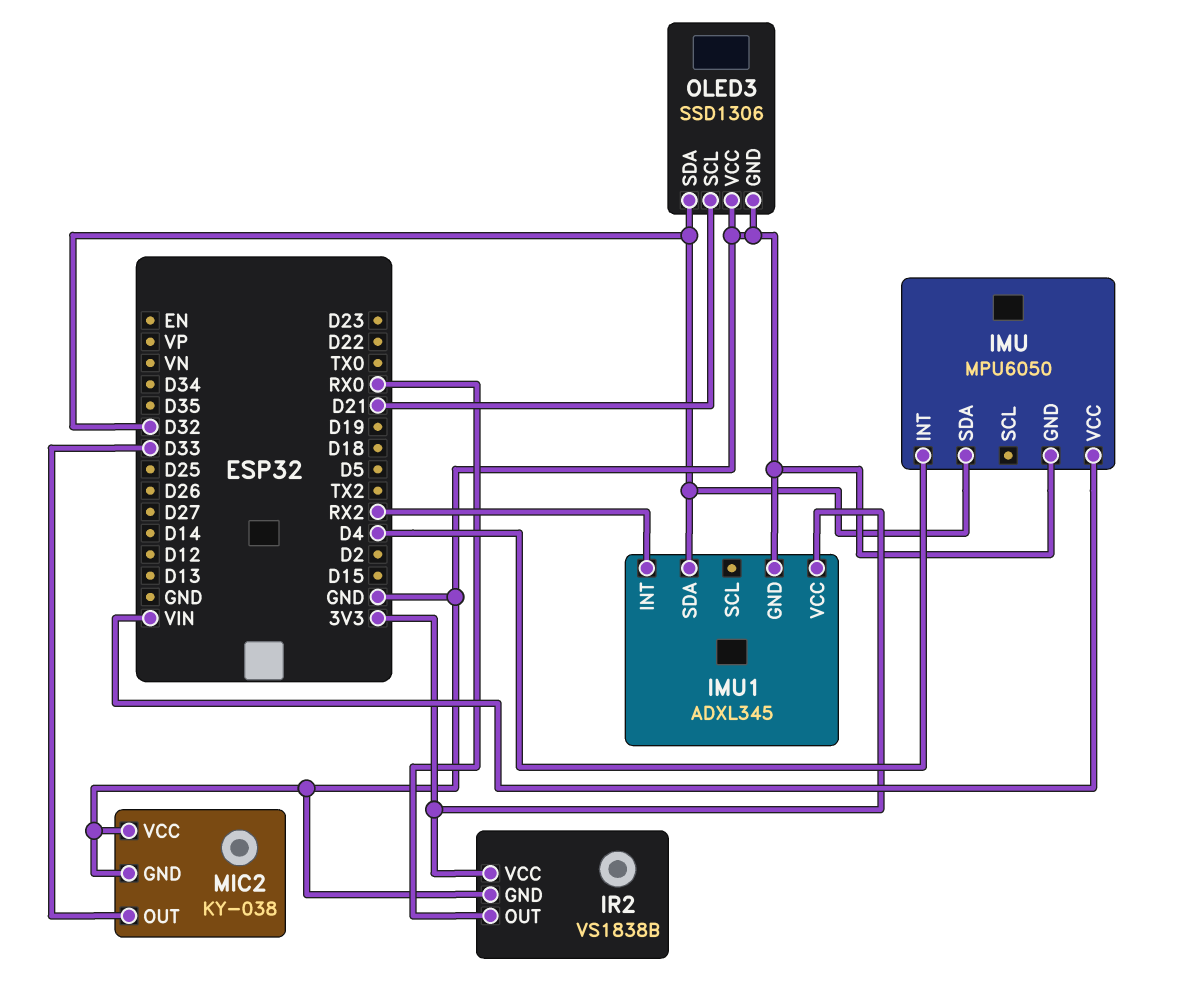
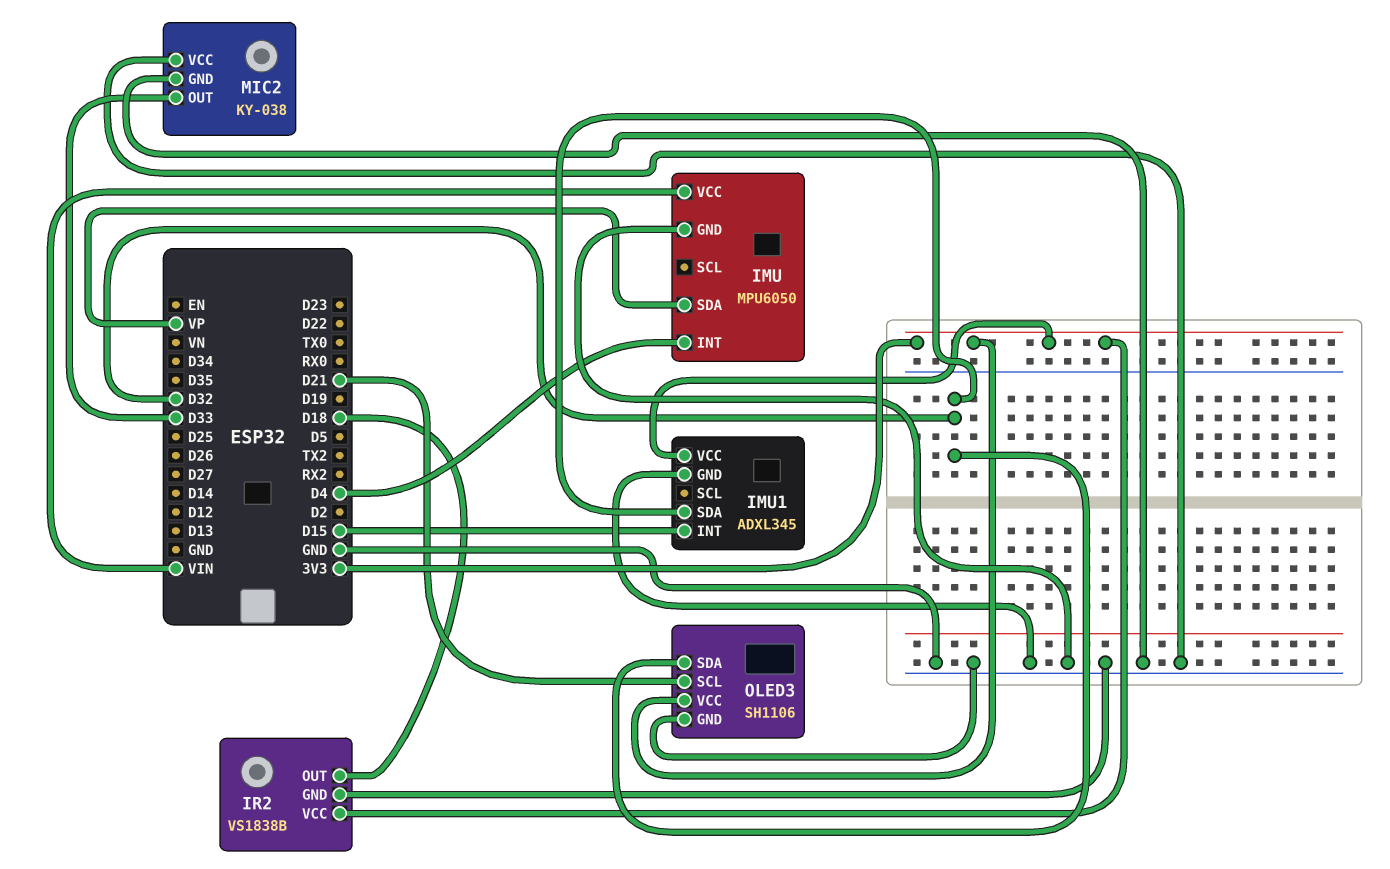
IMU pin SDA: D32 -> VP
IMU1 pin INT: RX2 -> D15
IR2 pin OUT: RX0 -> D18
OLED3: SSD1306 -> SH1106
OLED3 pin VCC: GND -> 3V3

